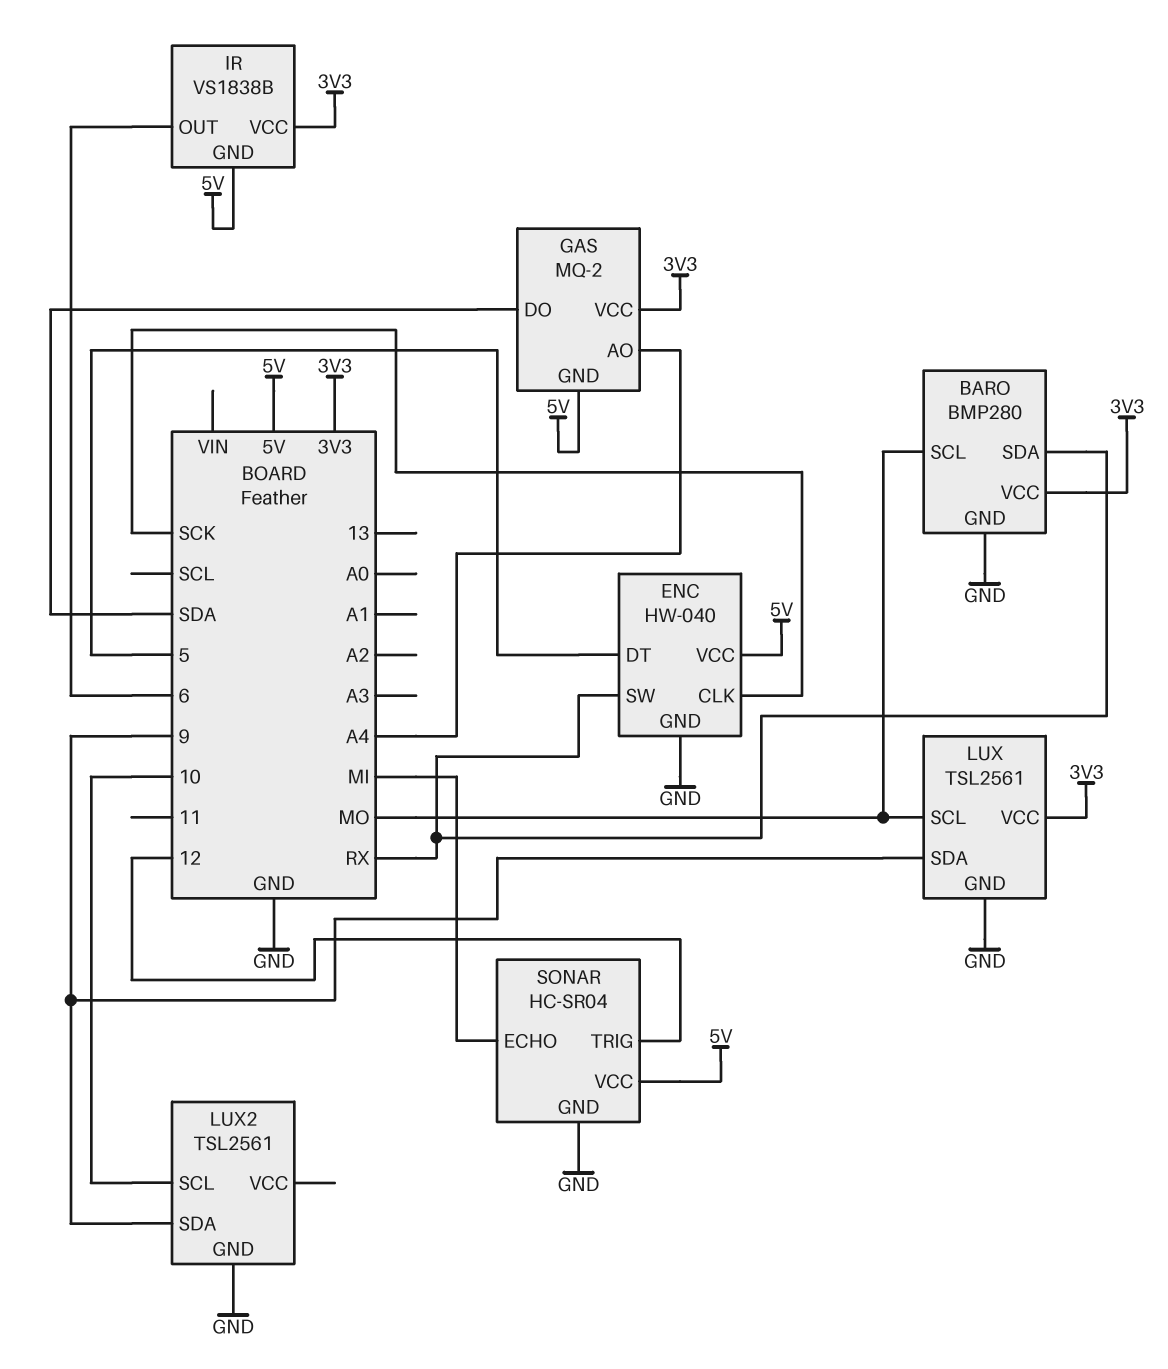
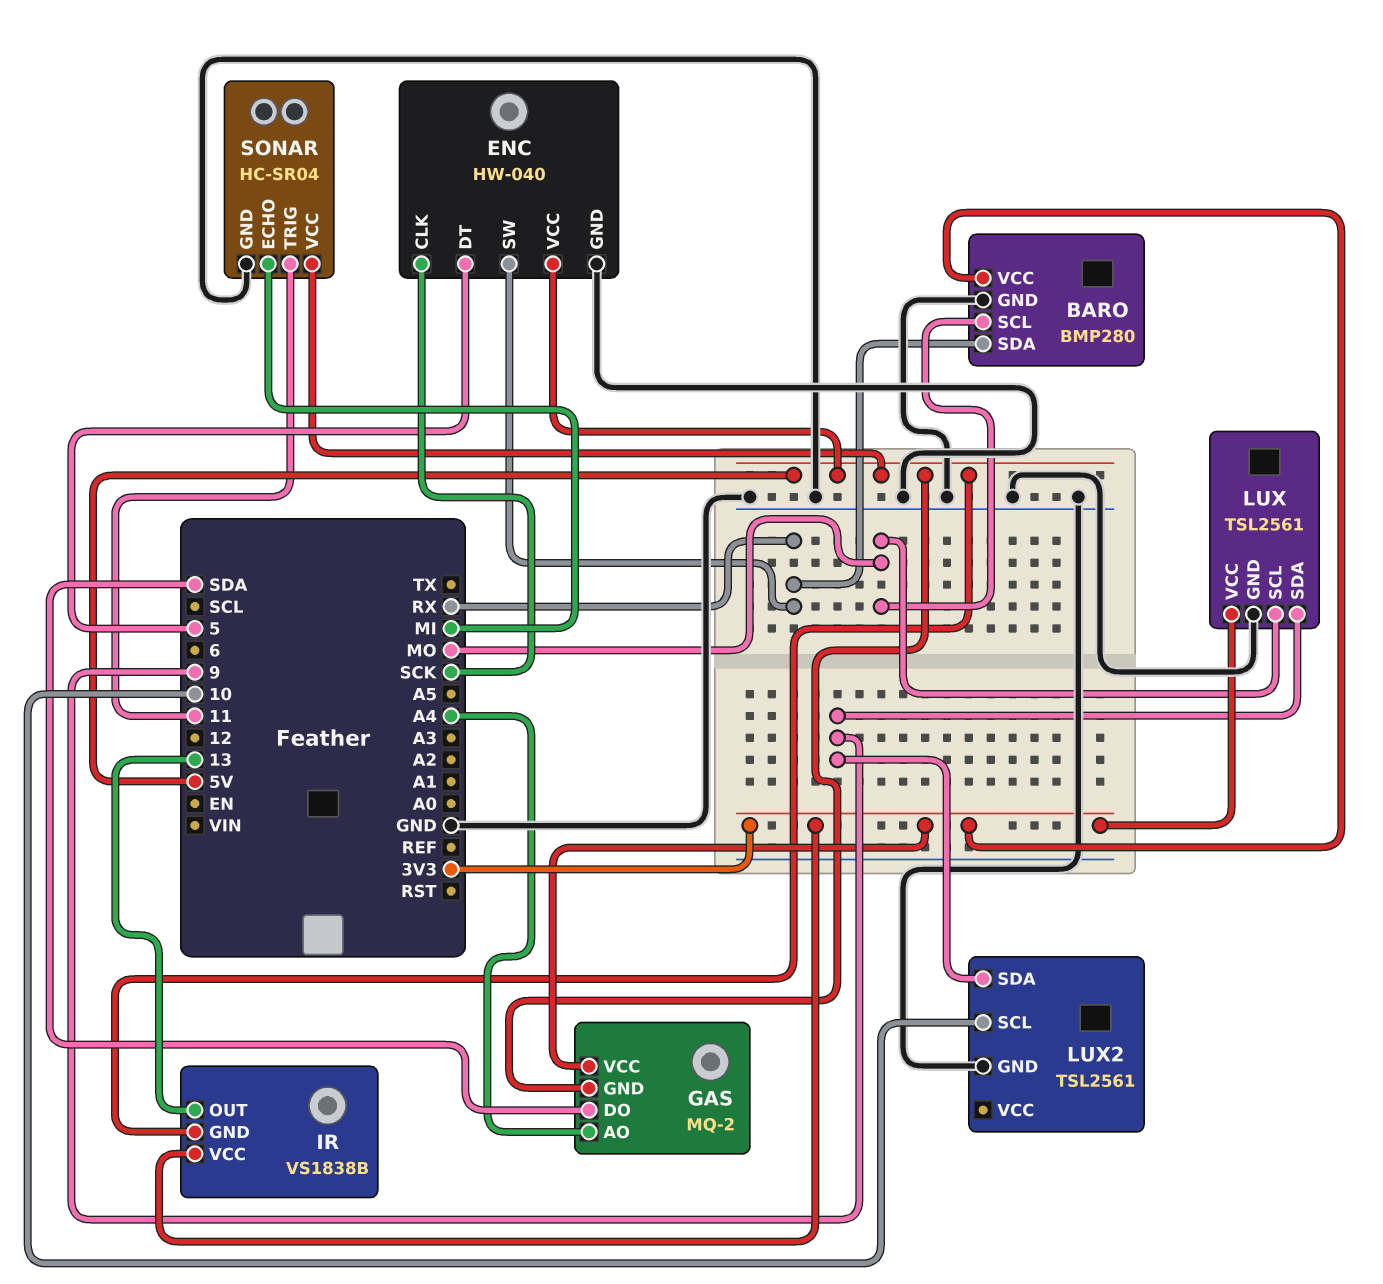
IR pin OUT: 6 -> 13
SONAR pin TRIG: 12 -> 11

